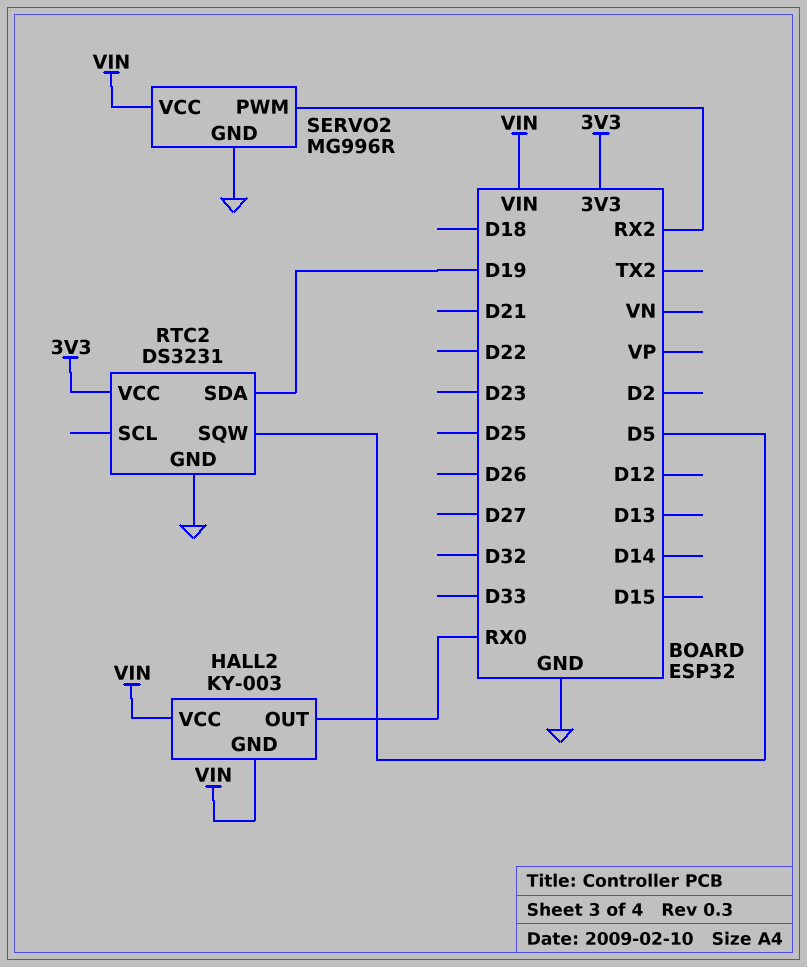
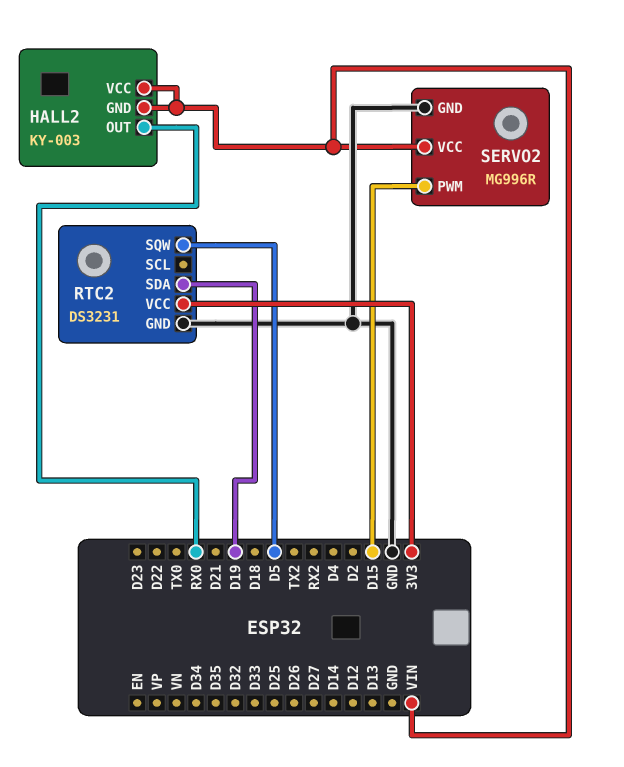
SERVO2 pin PWM: RX2 -> D15

